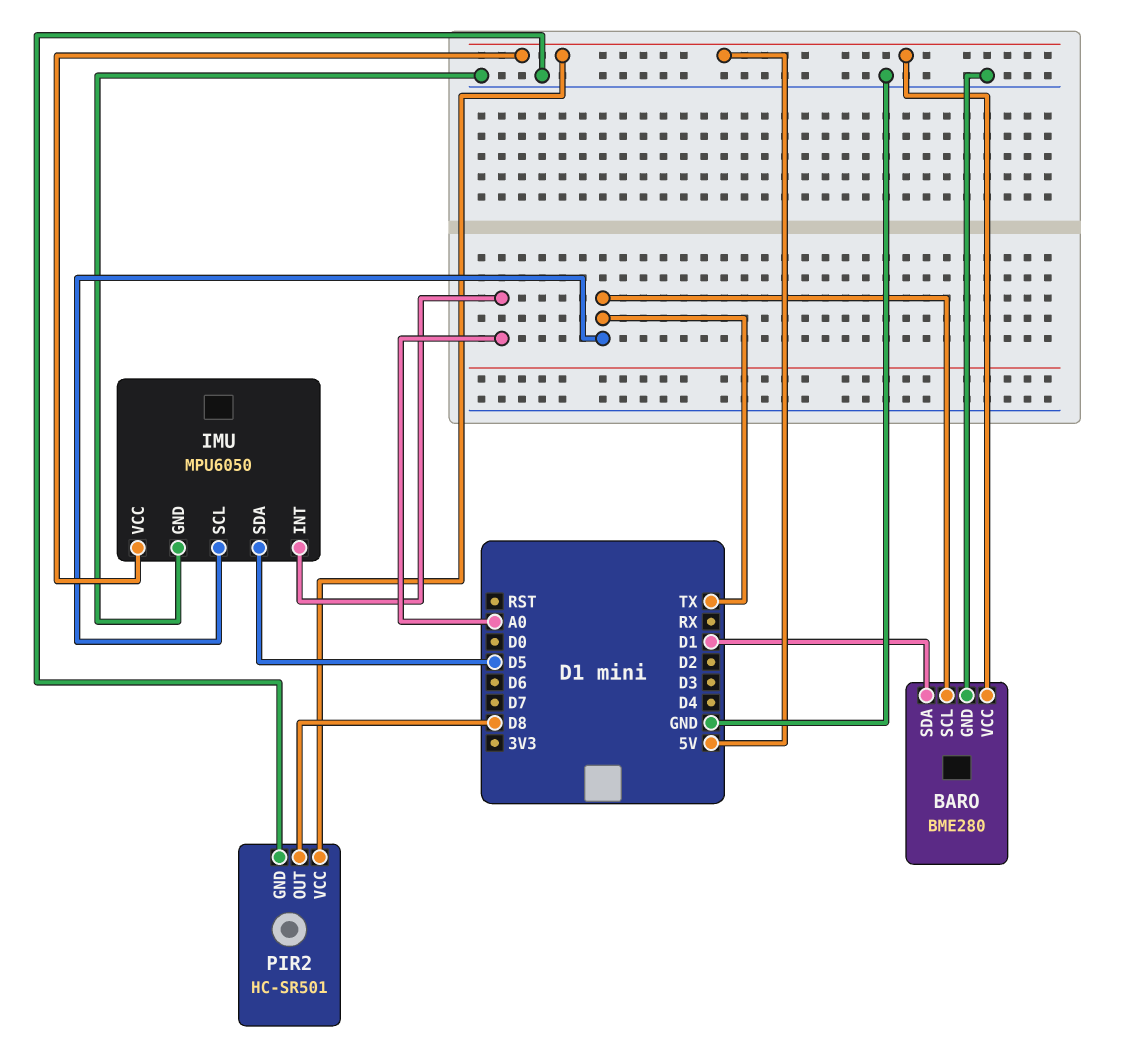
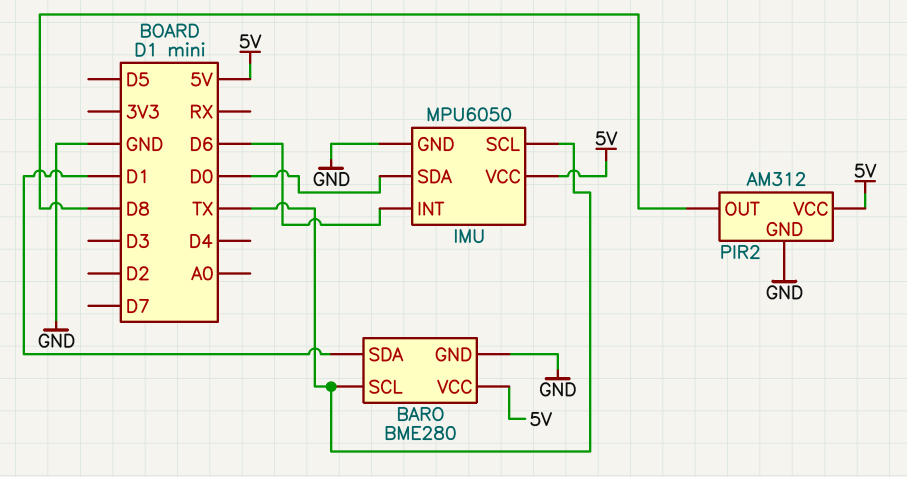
IMU pin INT: A0 -> D6
IMU pin SDA: D5 -> D0
PIR2: HC-SR501 -> AM312

